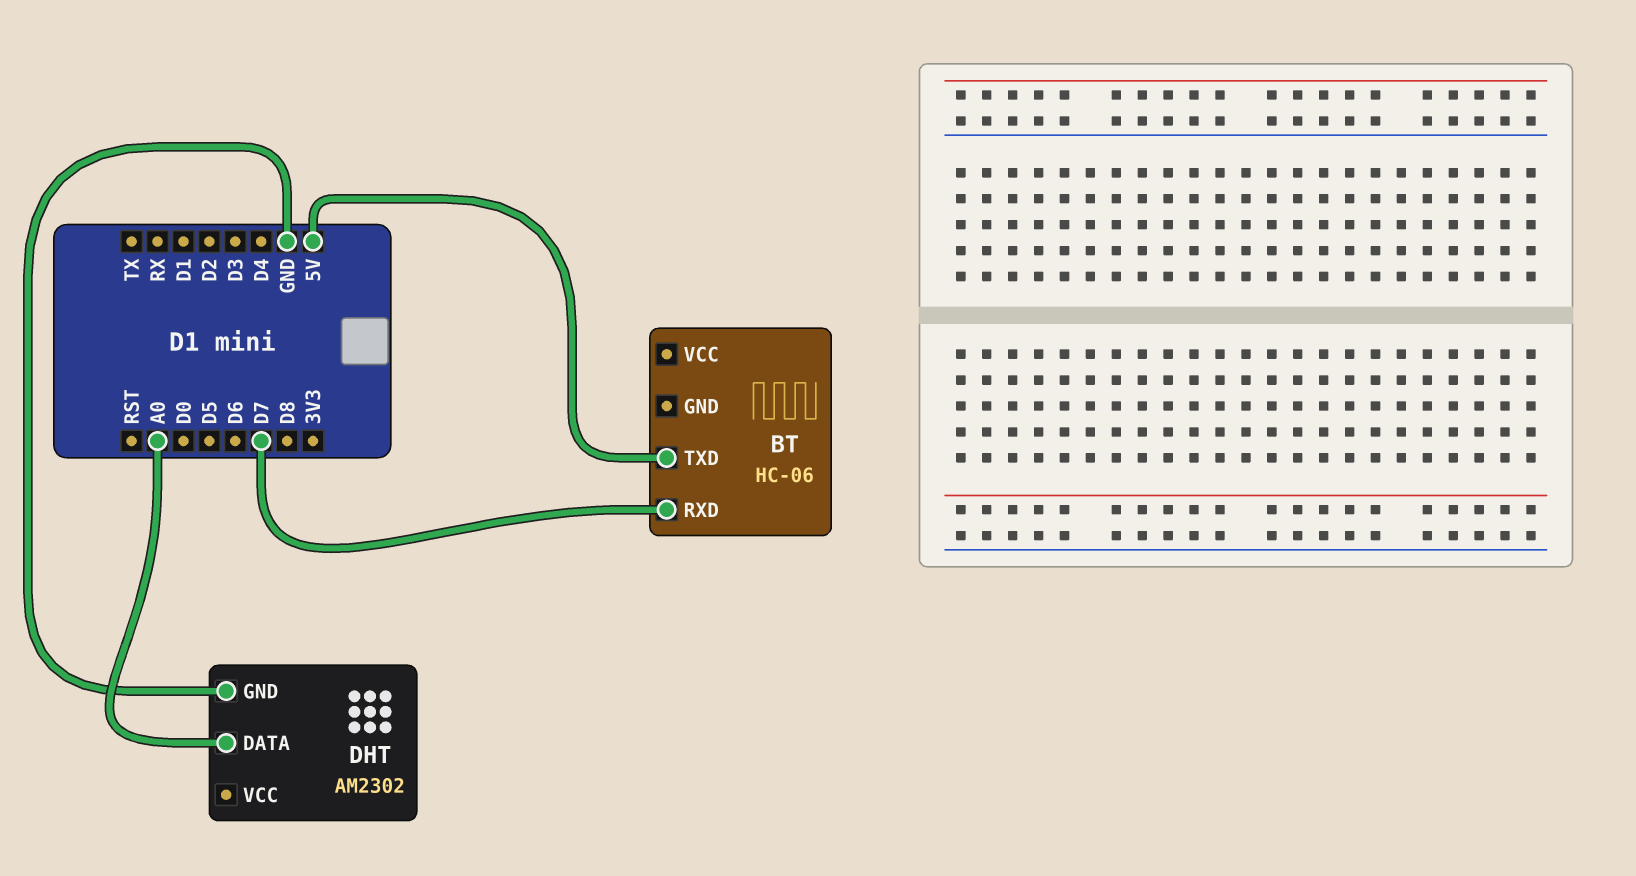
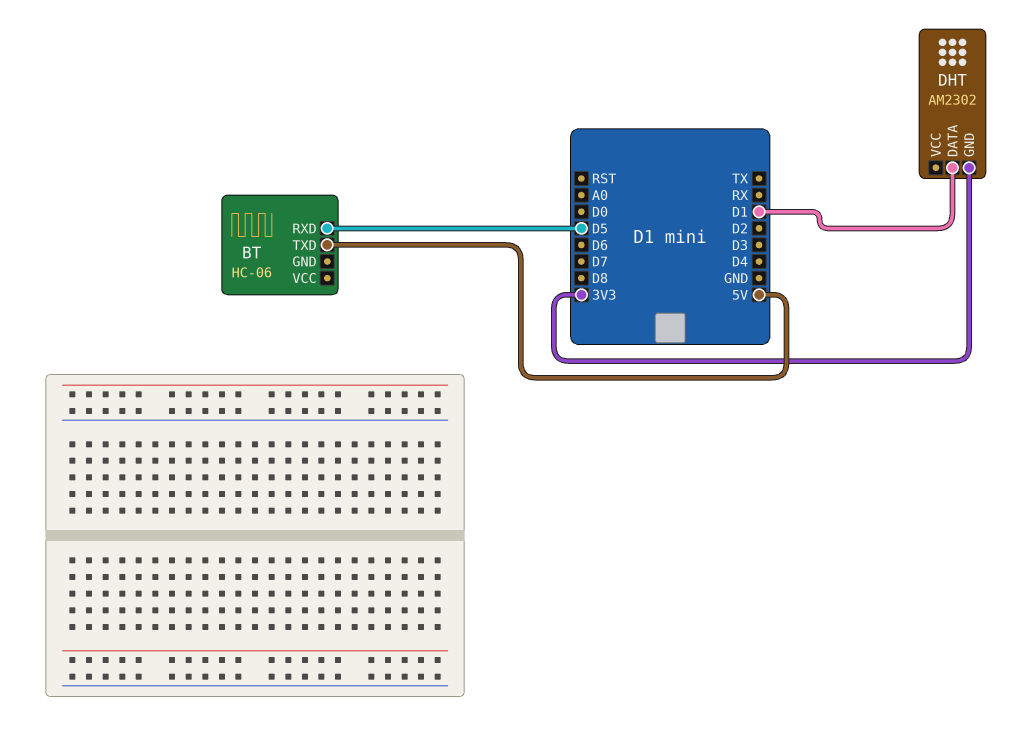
BT pin RXD: D7 -> D5
DHT pin DATA: A0 -> D1
DHT pin GND: GND -> 3V3

